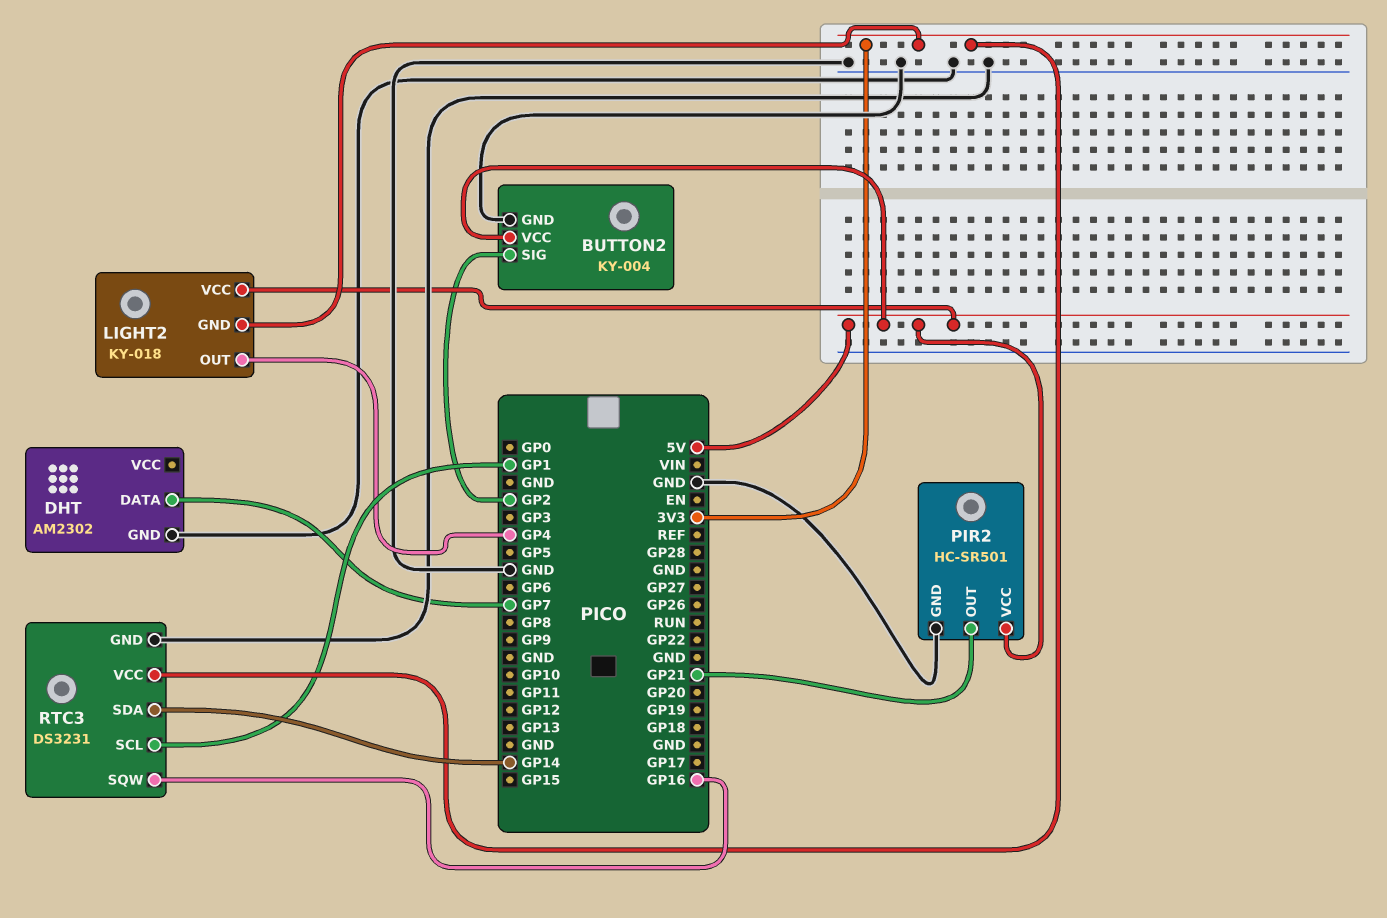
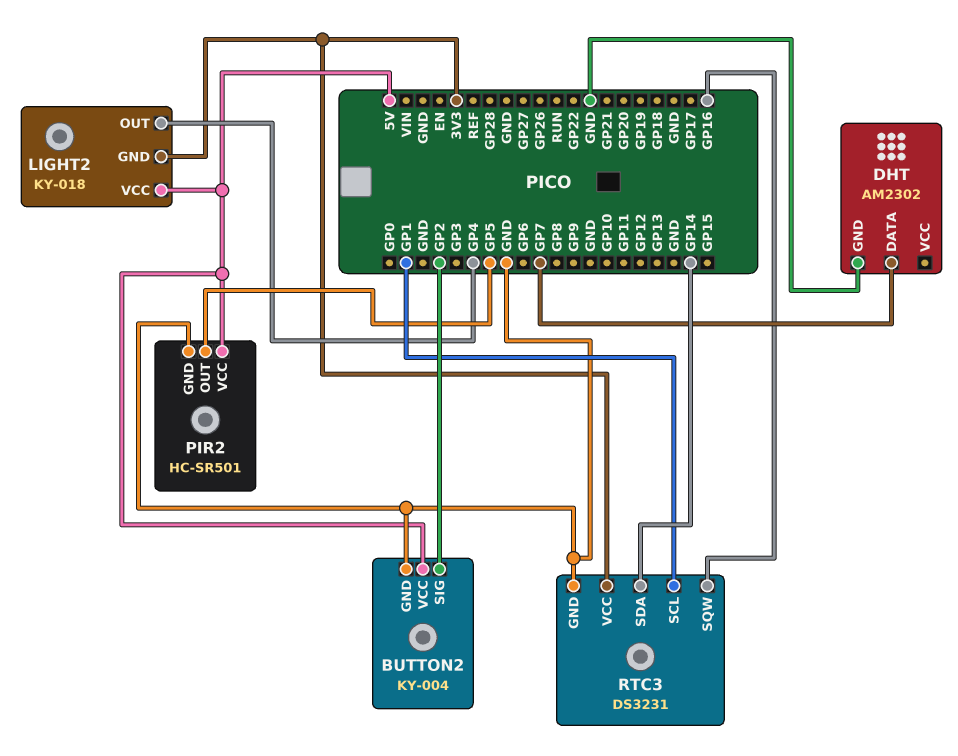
PIR2 pin OUT: GP21 -> GP5

